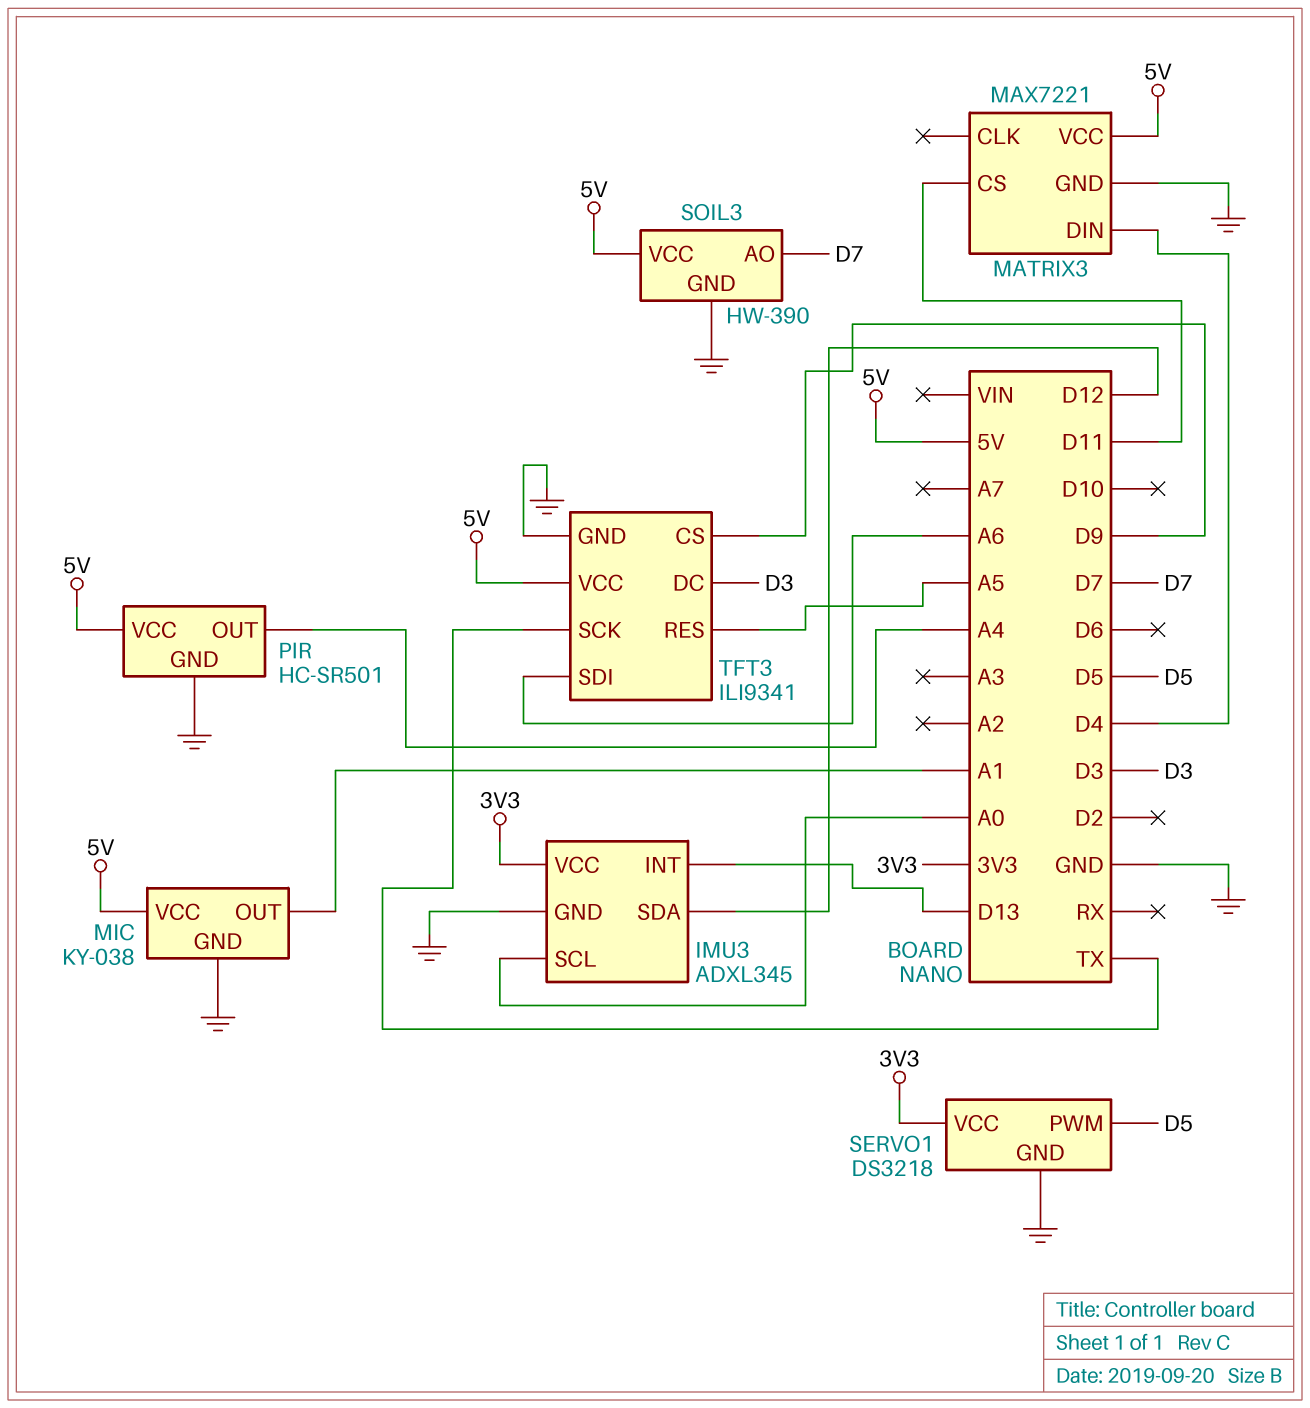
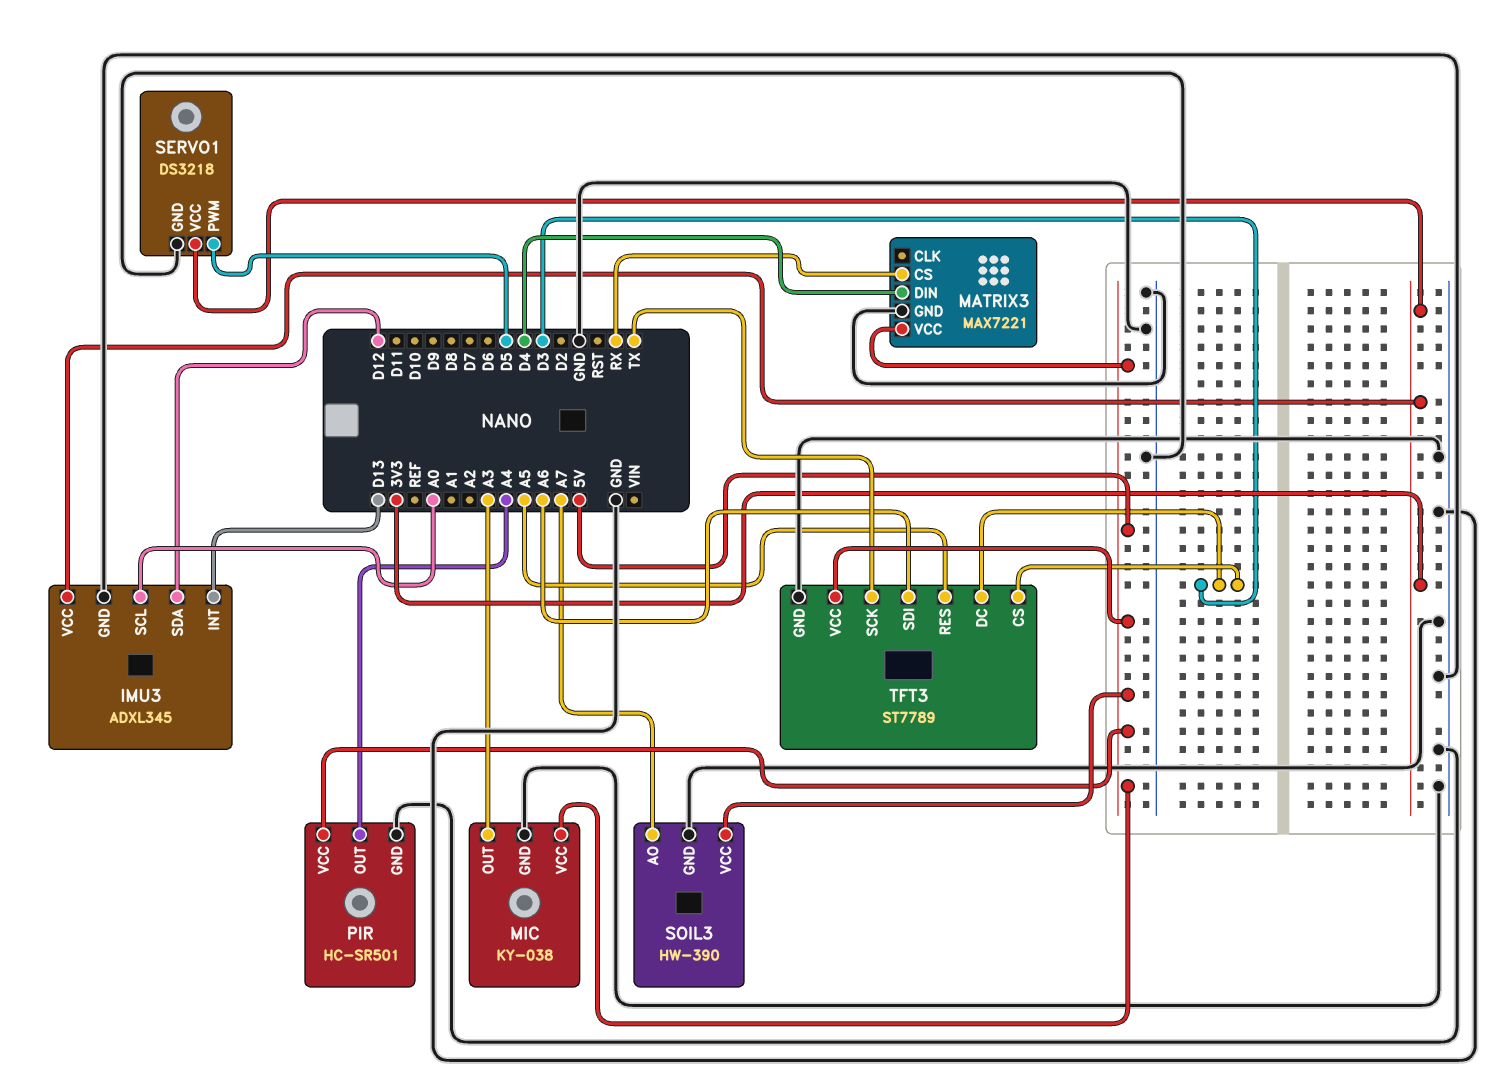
MATRIX3 pin CS: D11 -> RX
MIC pin OUT: A1 -> A3
SOIL3 pin AO: D7 -> A7
TFT3: ILI9341 -> ST7789
TFT3 pin CS: D9 -> D3

